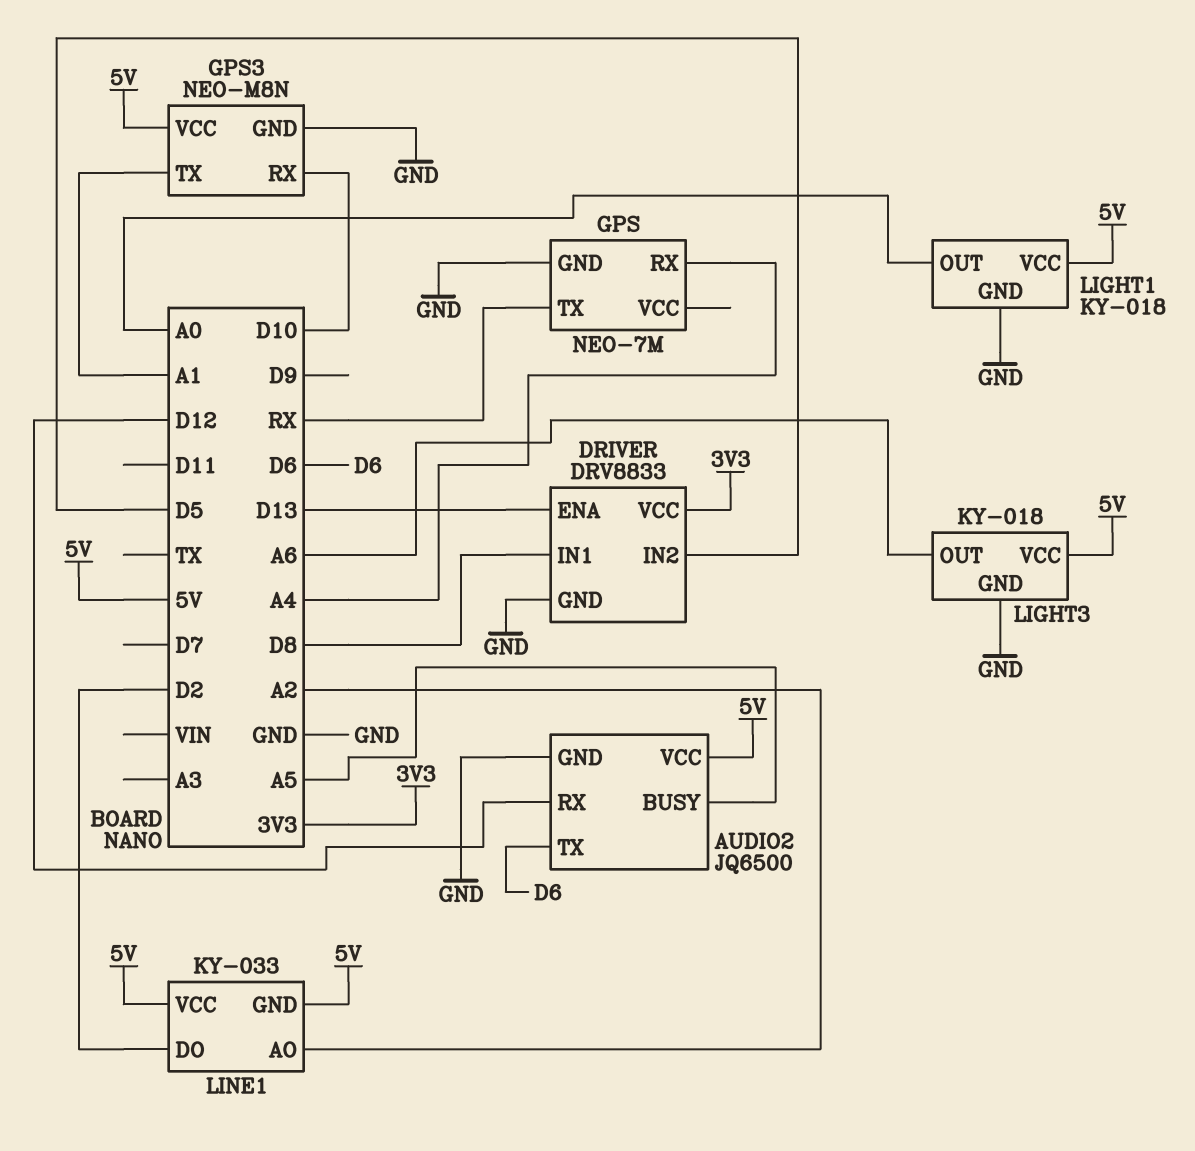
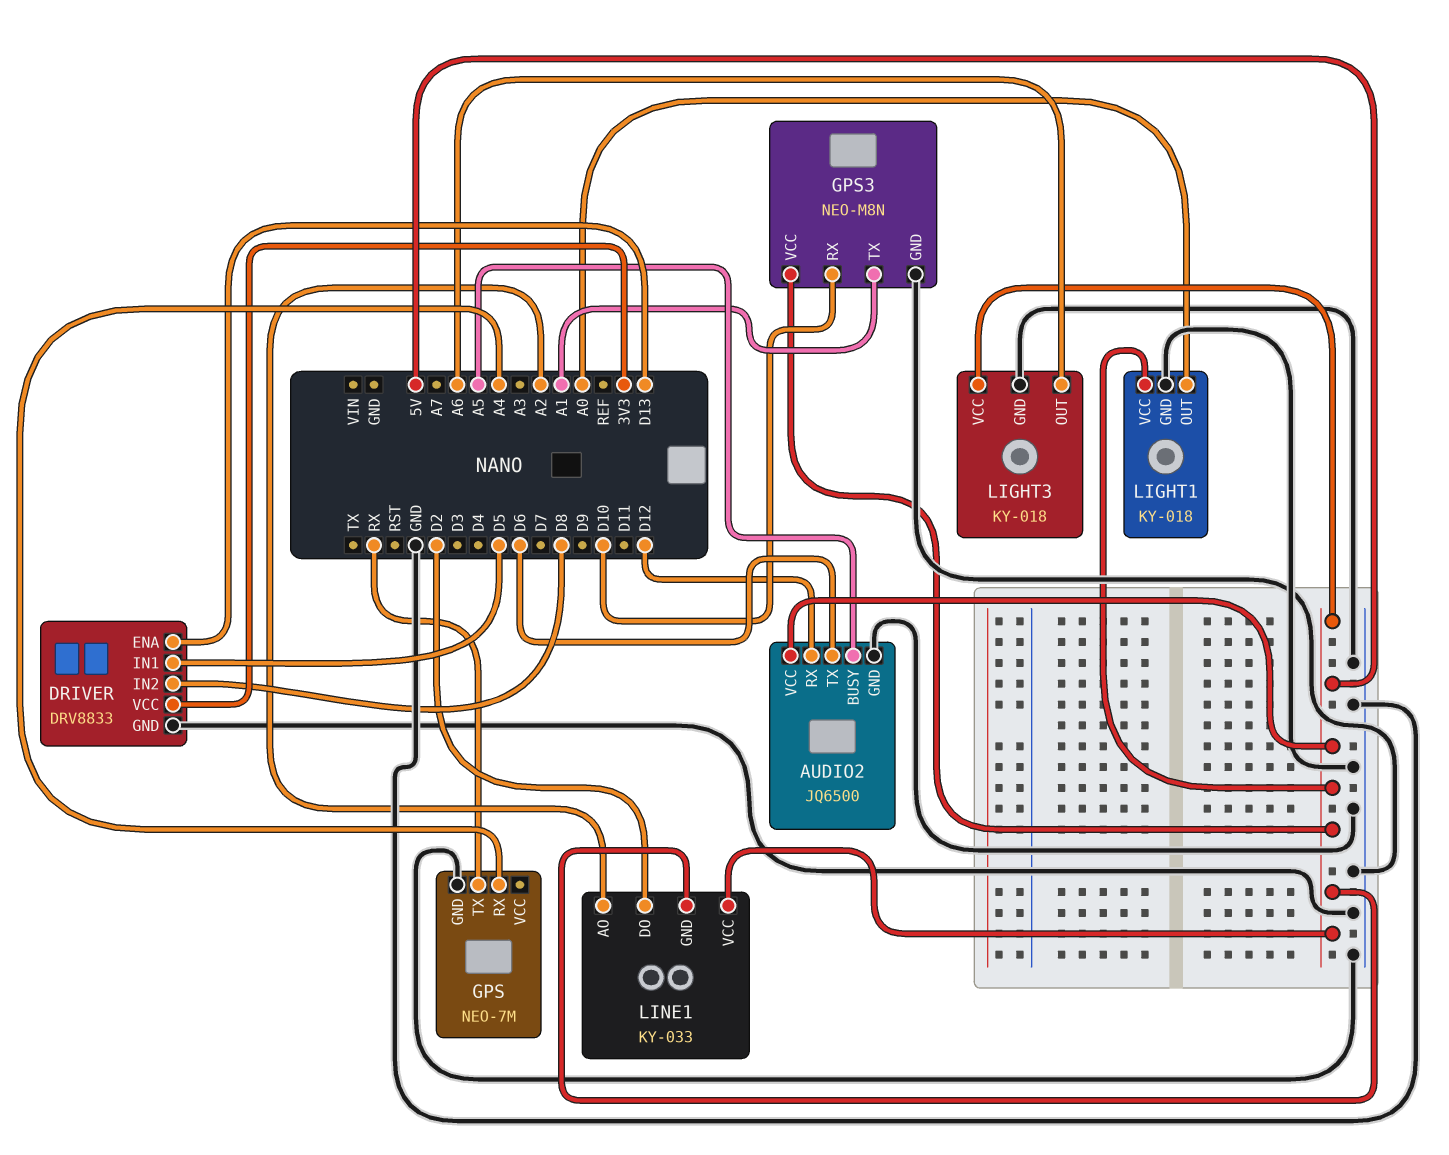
DRIVER pin IN1: D8 -> D5
DRIVER pin IN2: D5 -> D8

